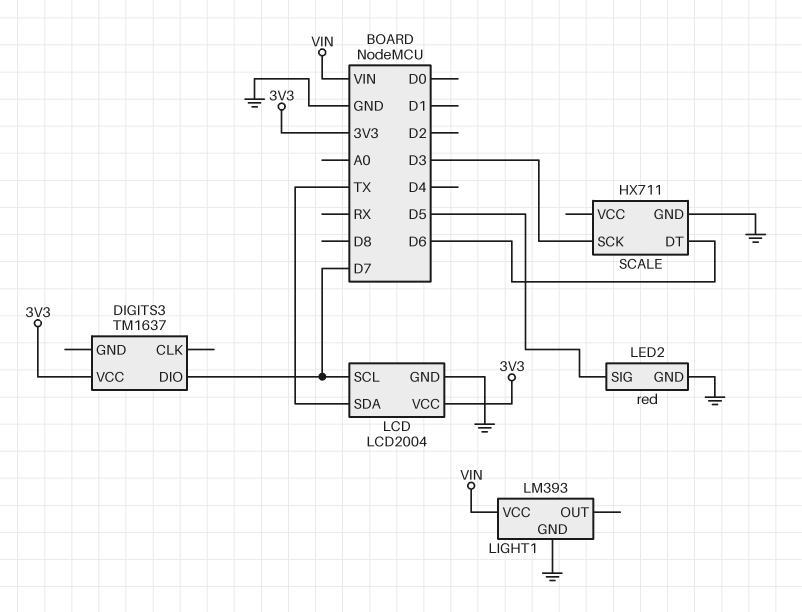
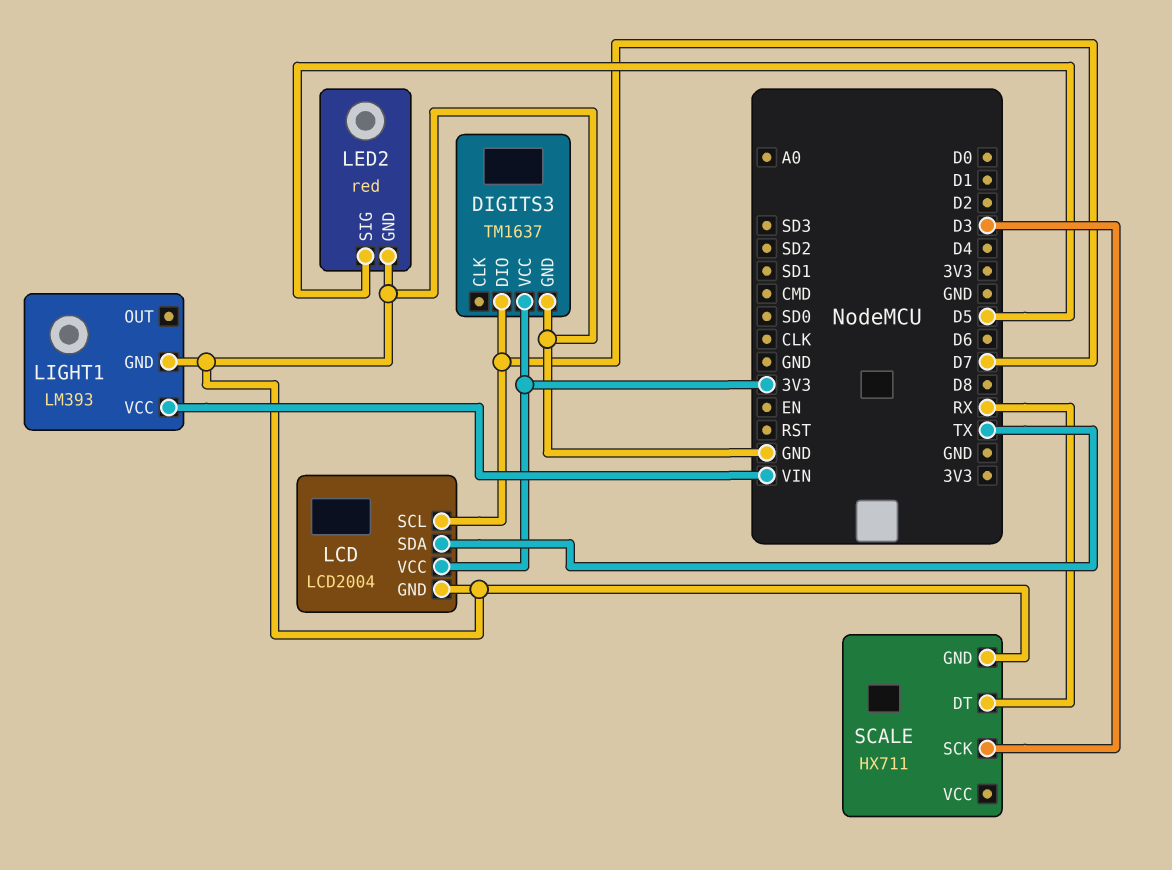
DIGITS3 pin GND: none -> GND
SCALE pin DT: D6 -> RX

